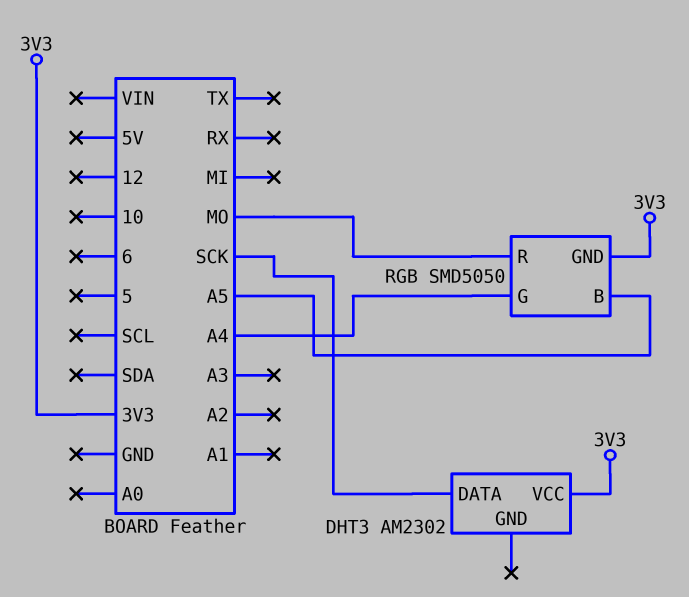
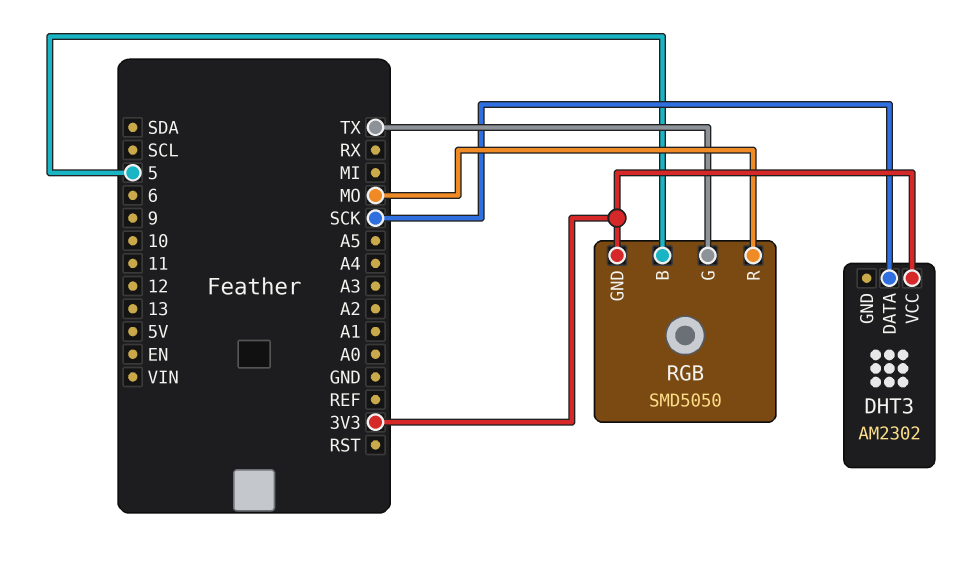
RGB pin B: A5 -> 5
RGB pin G: A4 -> TX

